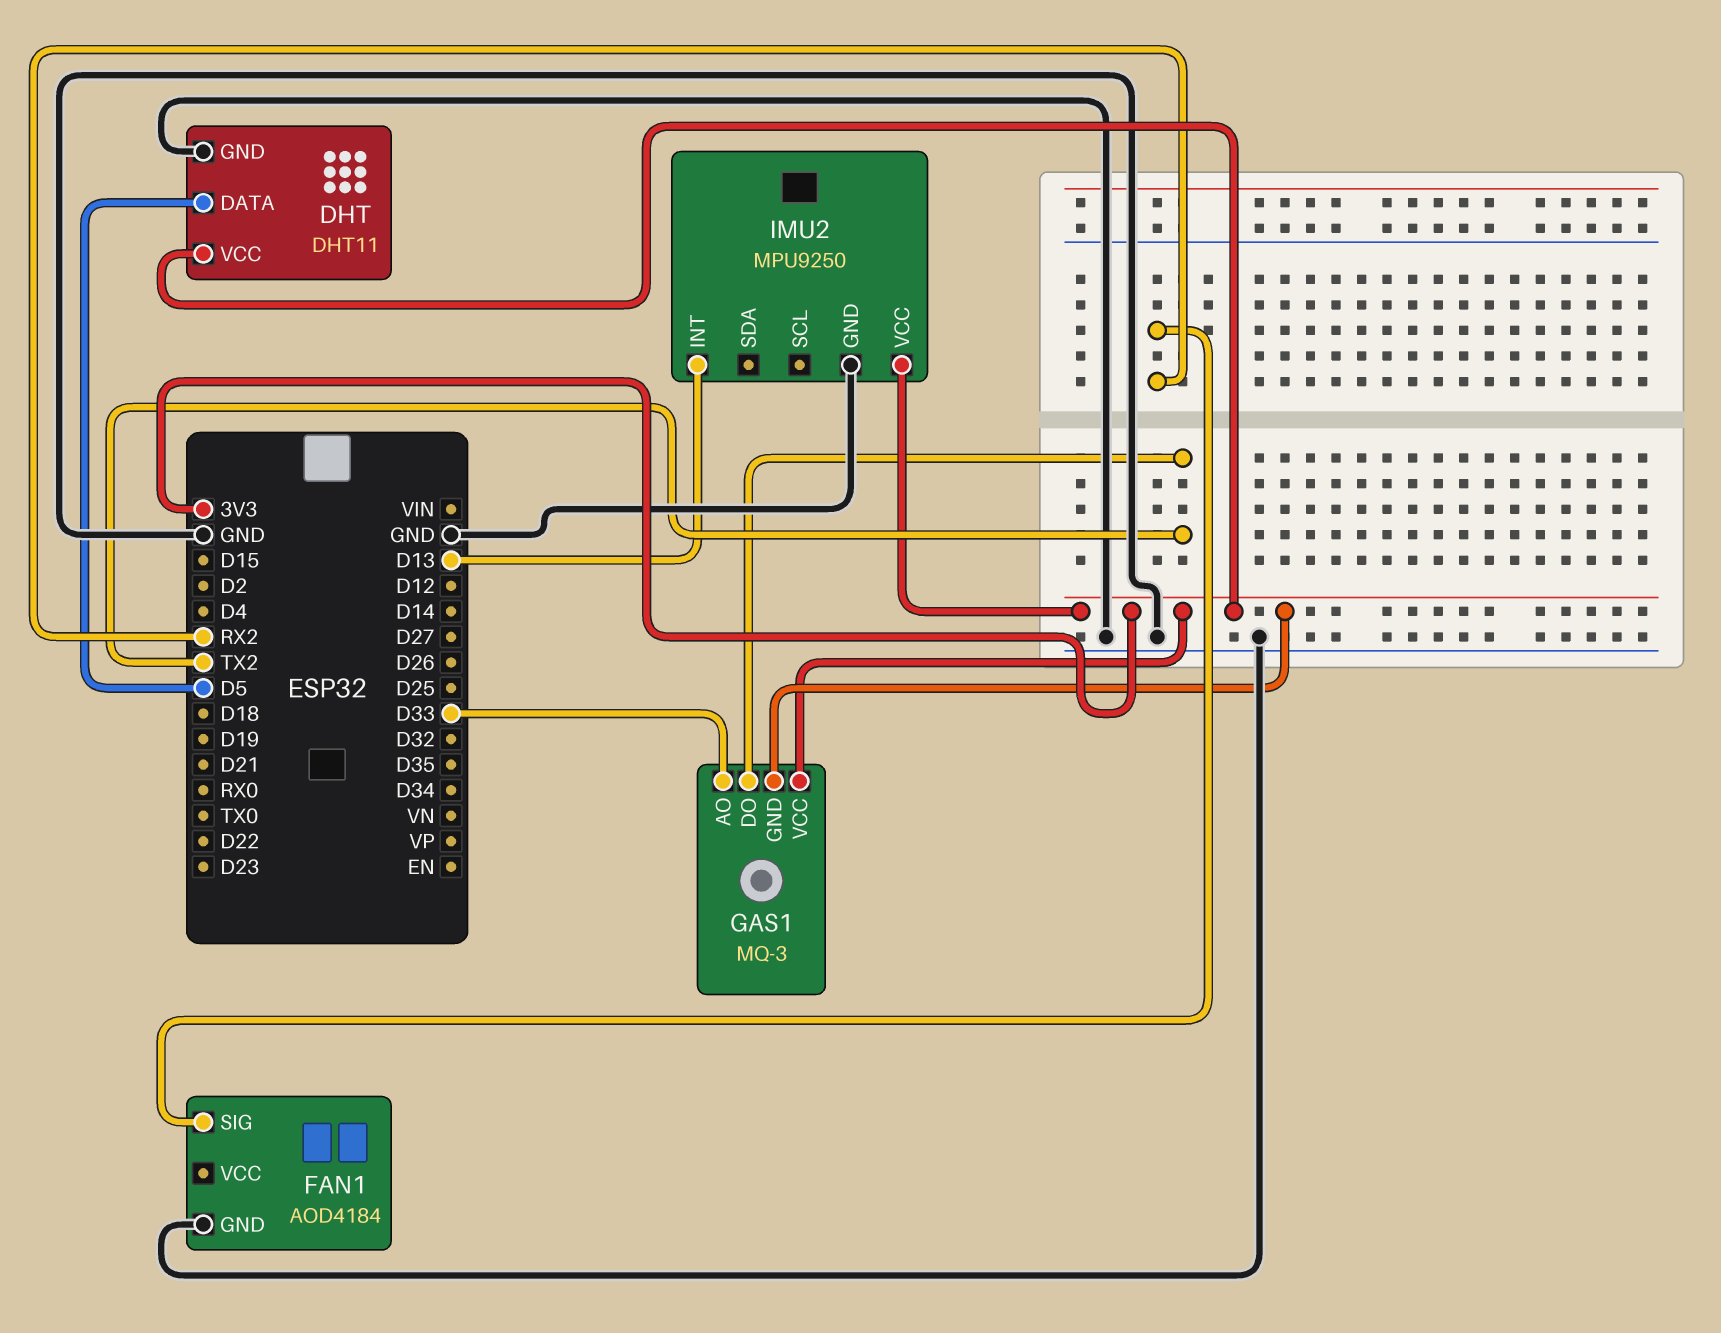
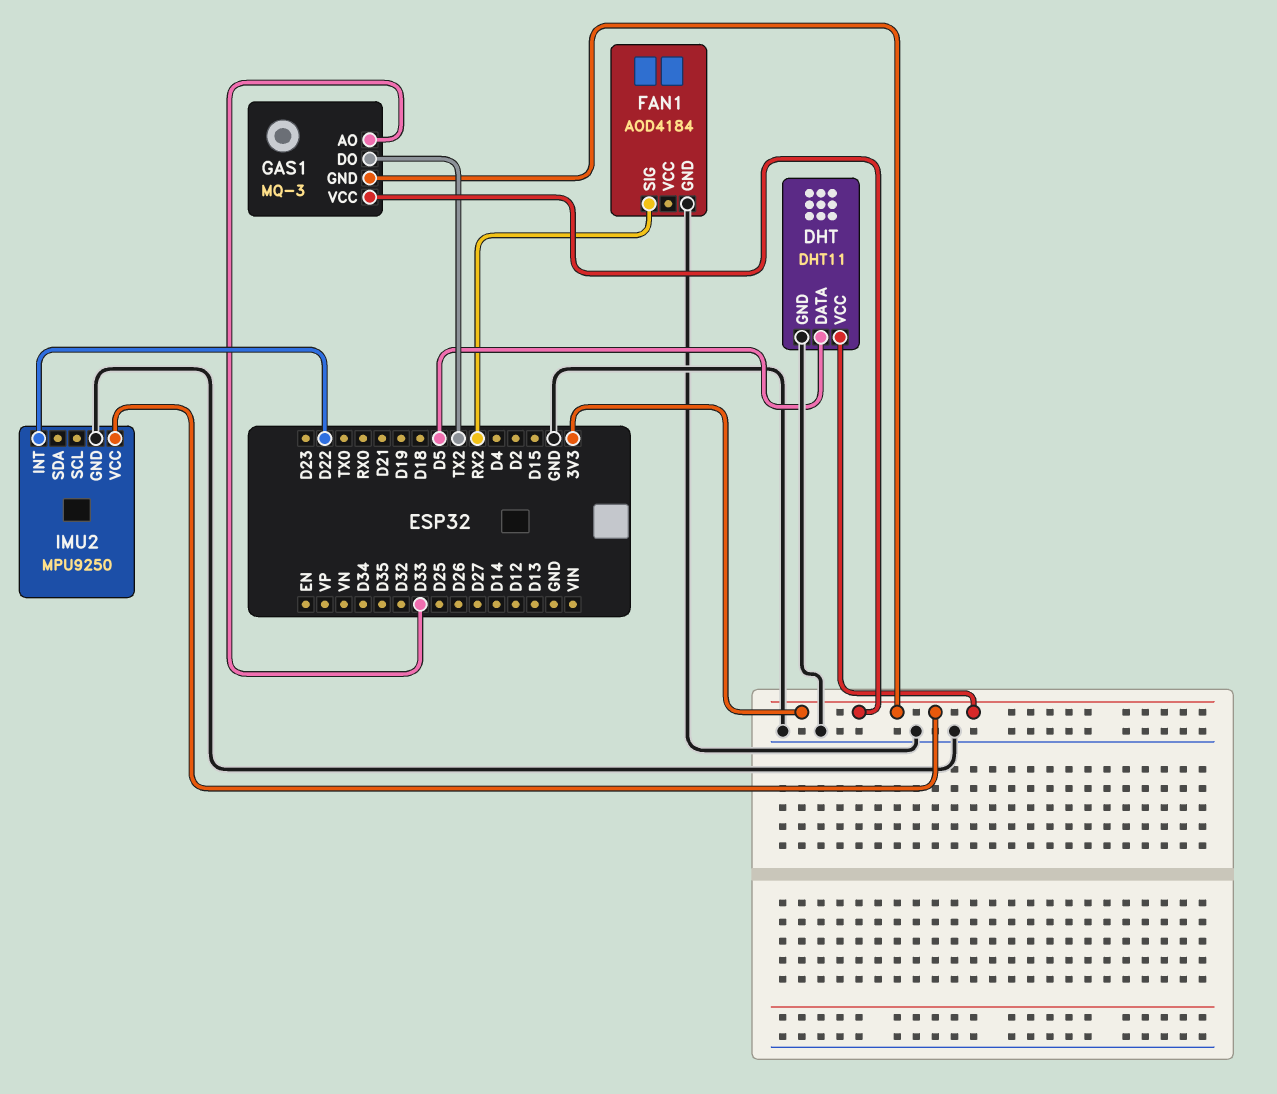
IMU2 pin INT: D13 -> D22

